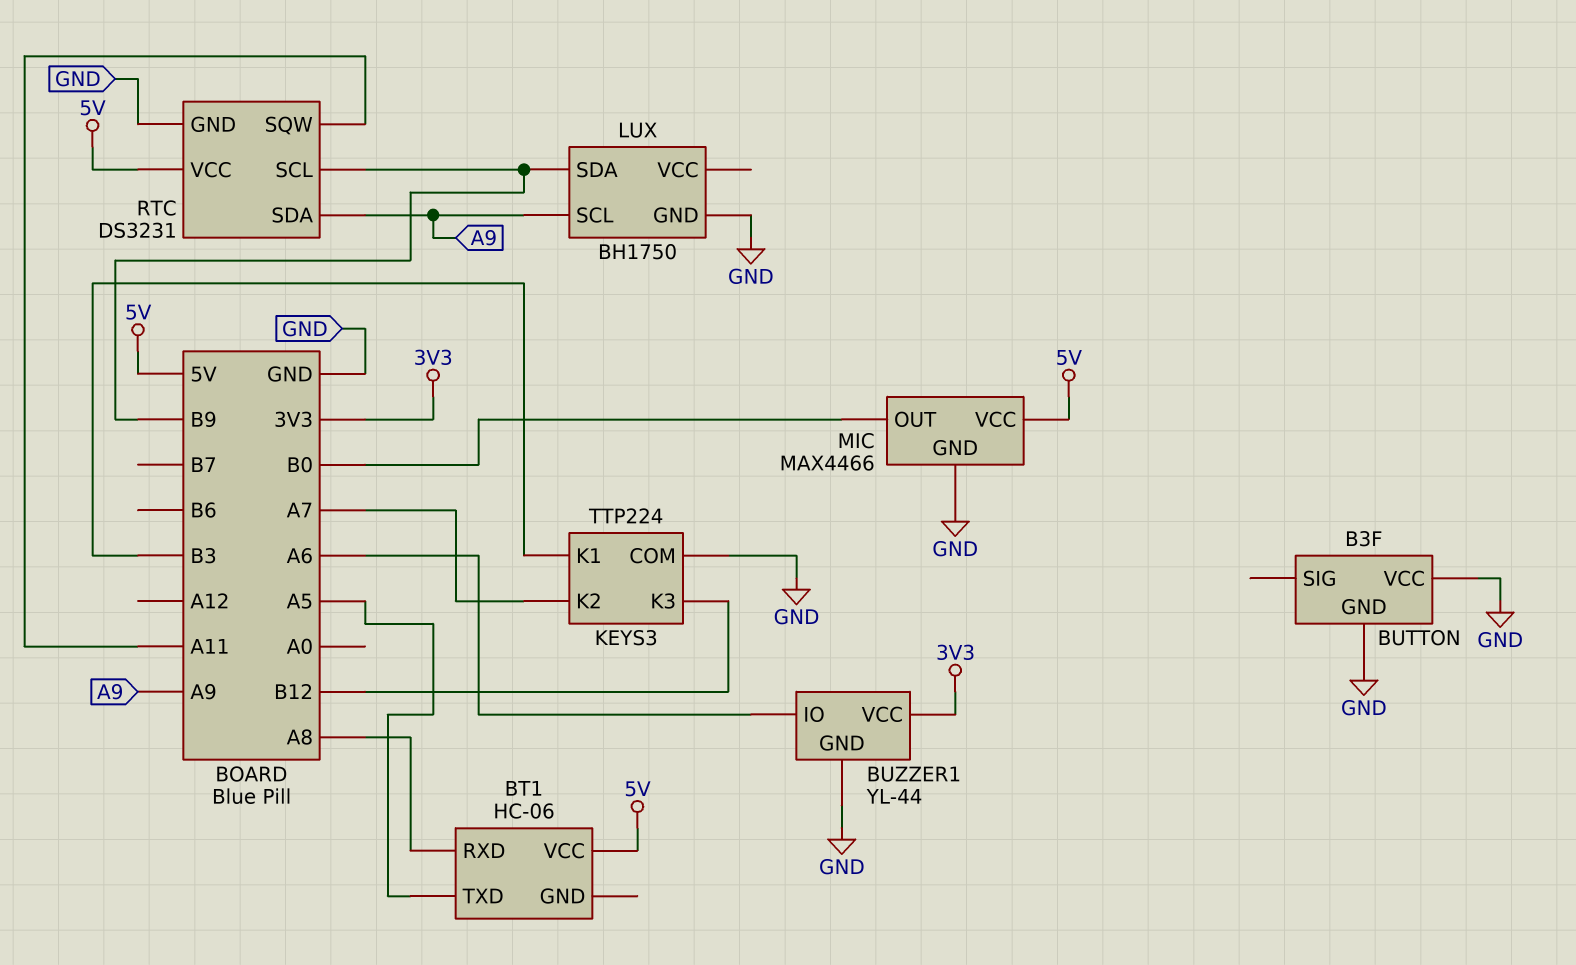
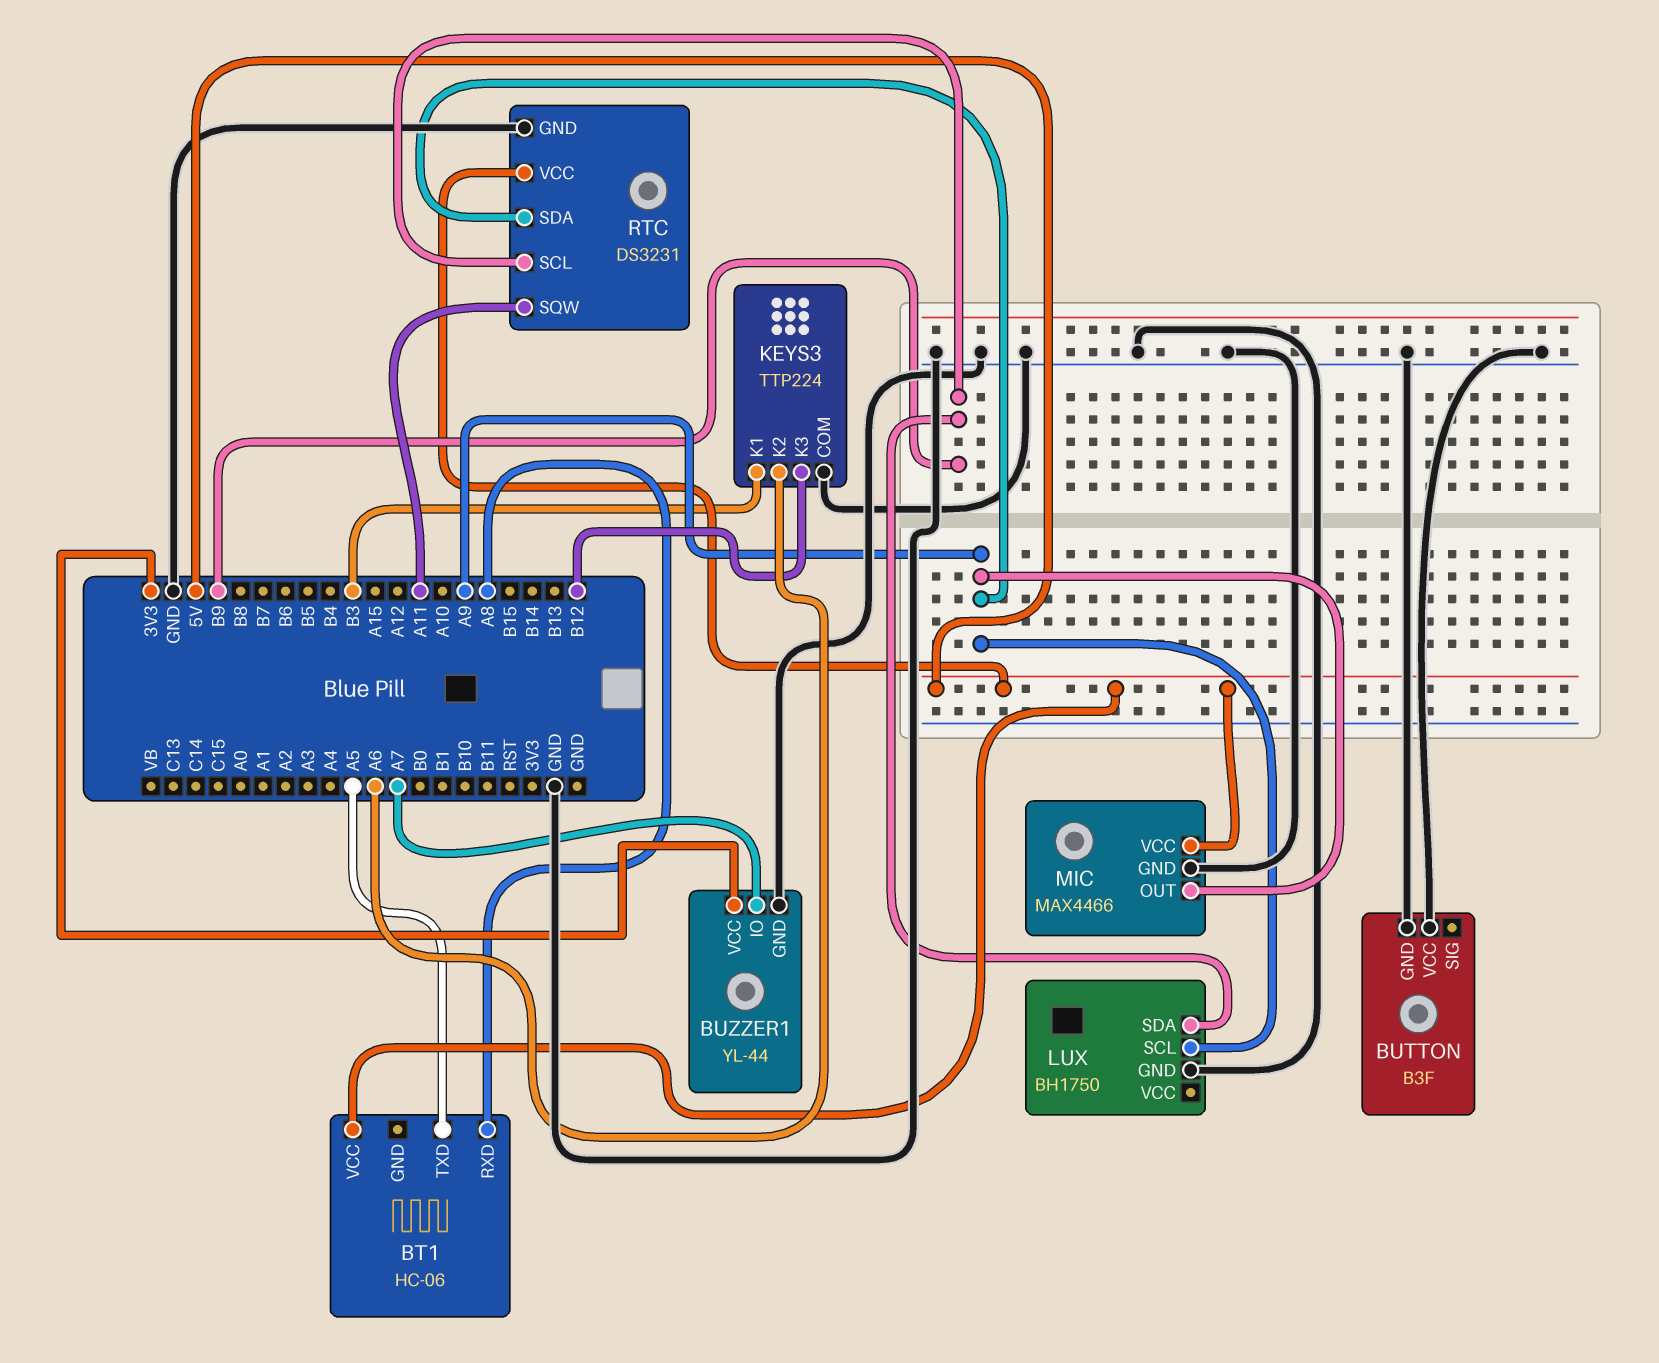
BUZZER1 pin IO: A6 -> A7
KEYS3 pin K2: A7 -> A6
MIC pin OUT: B0 -> A9

